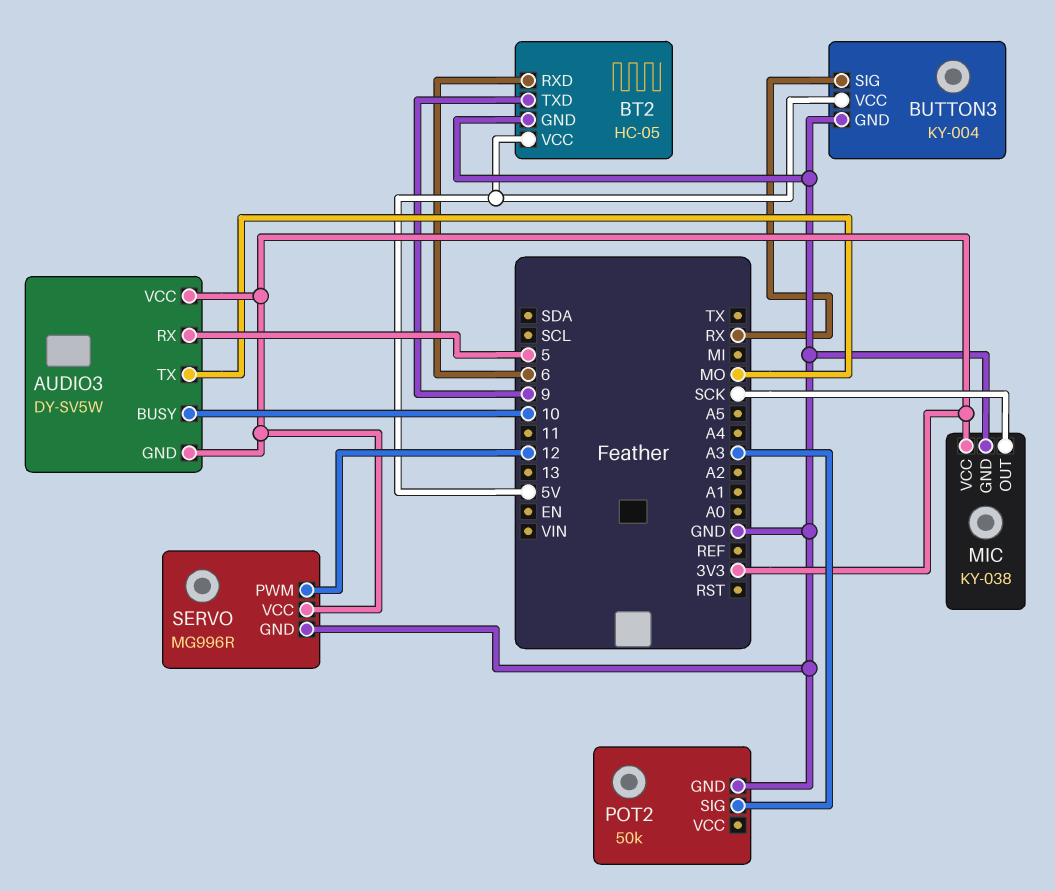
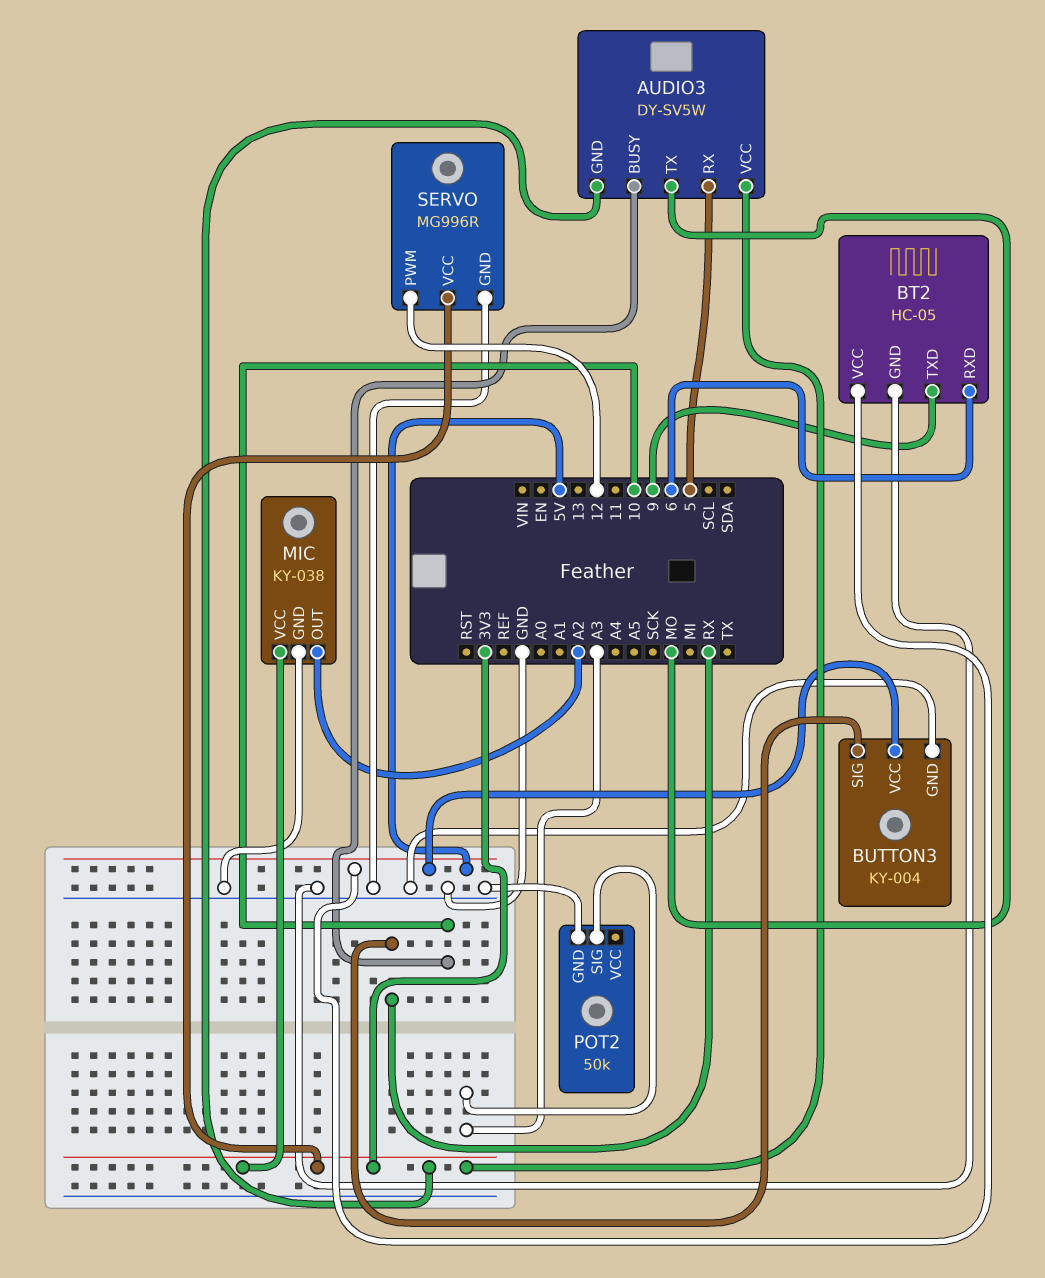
MIC pin OUT: SCK -> A2

